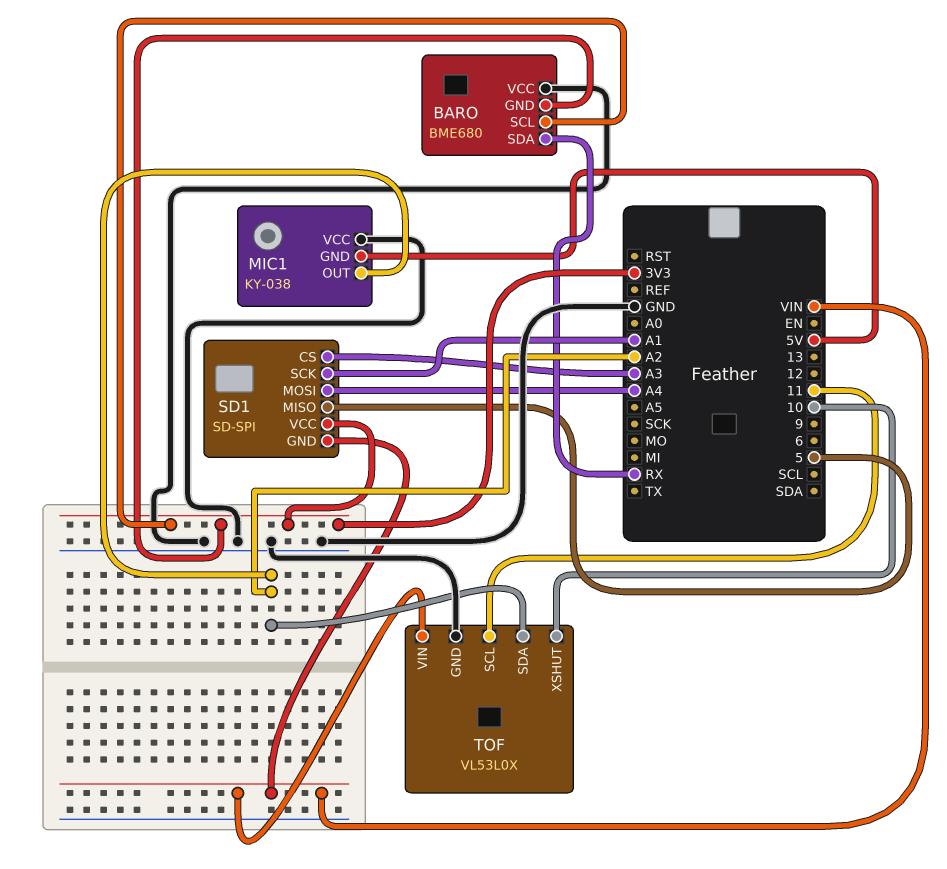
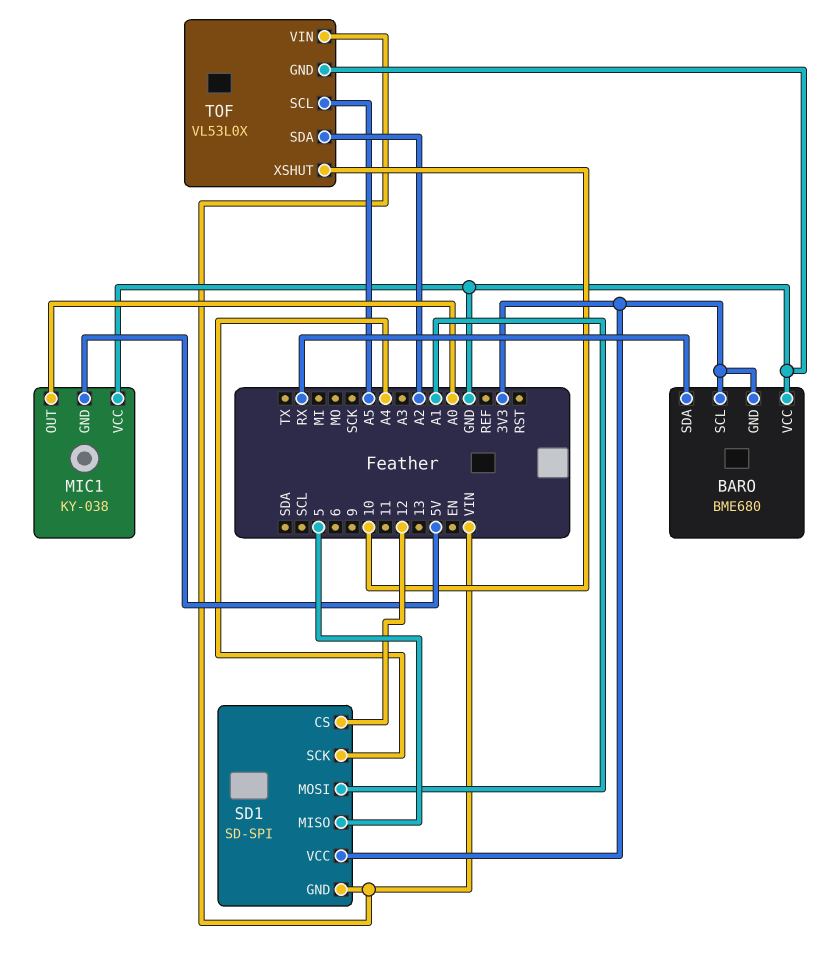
MIC1 pin OUT: A2 -> A0
SD1 pin CS: A3 -> 12
SD1 pin MOSI: A4 -> A1
SD1 pin SCK: A1 -> A4
TOF pin SCL: 11 -> A5

